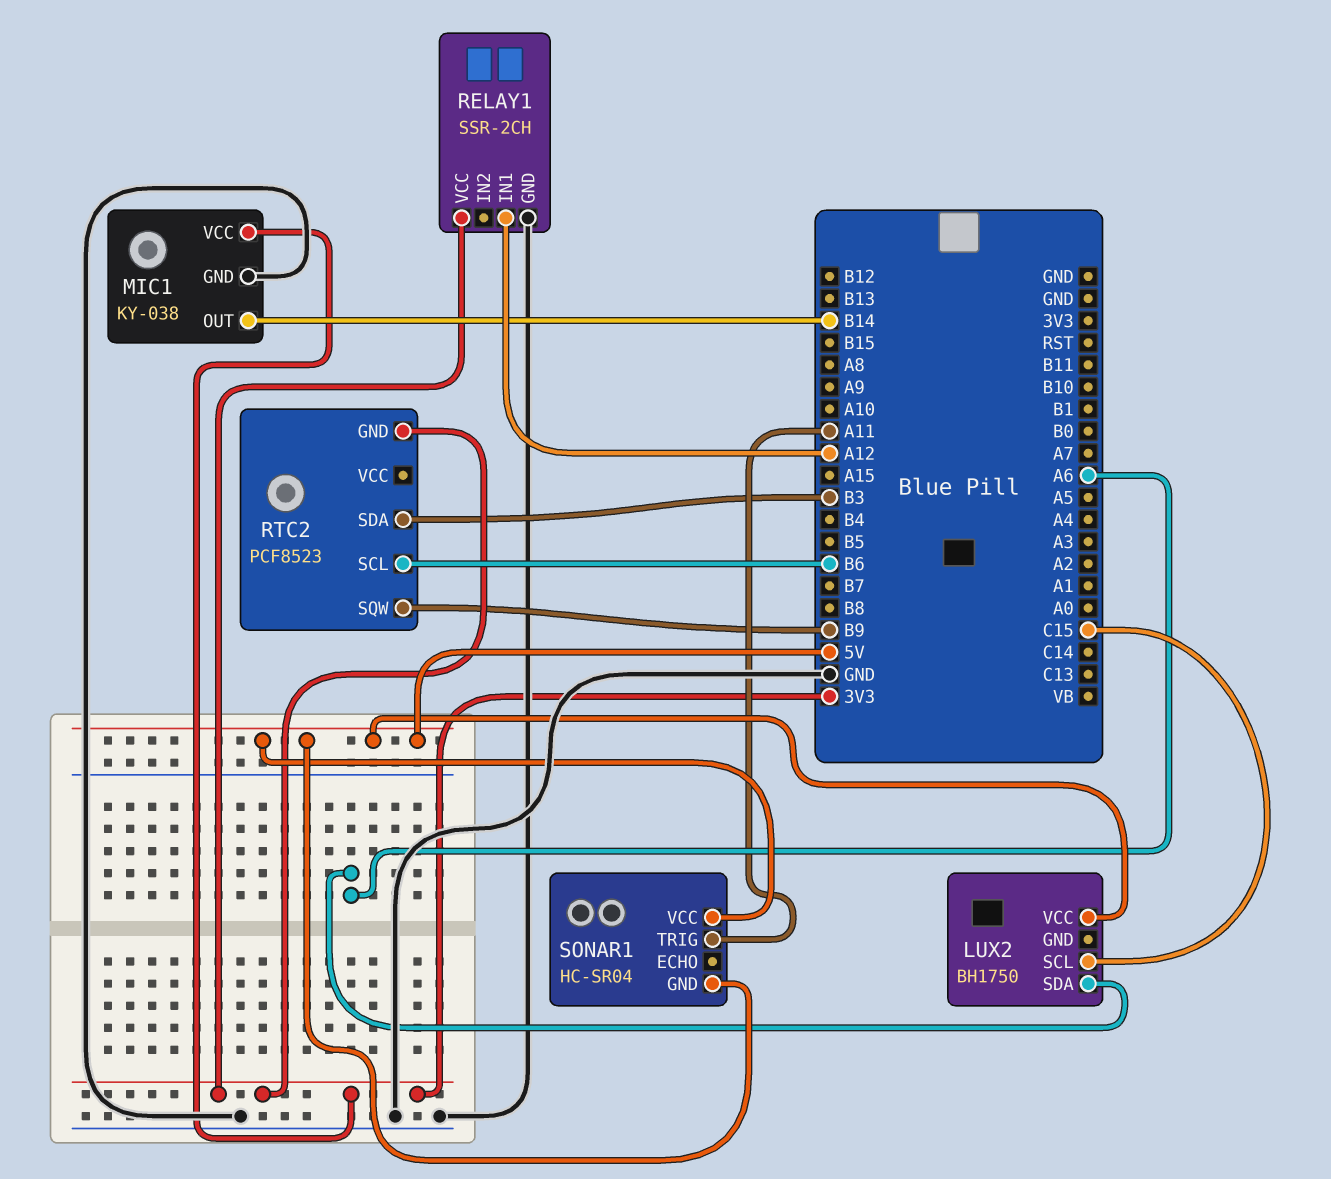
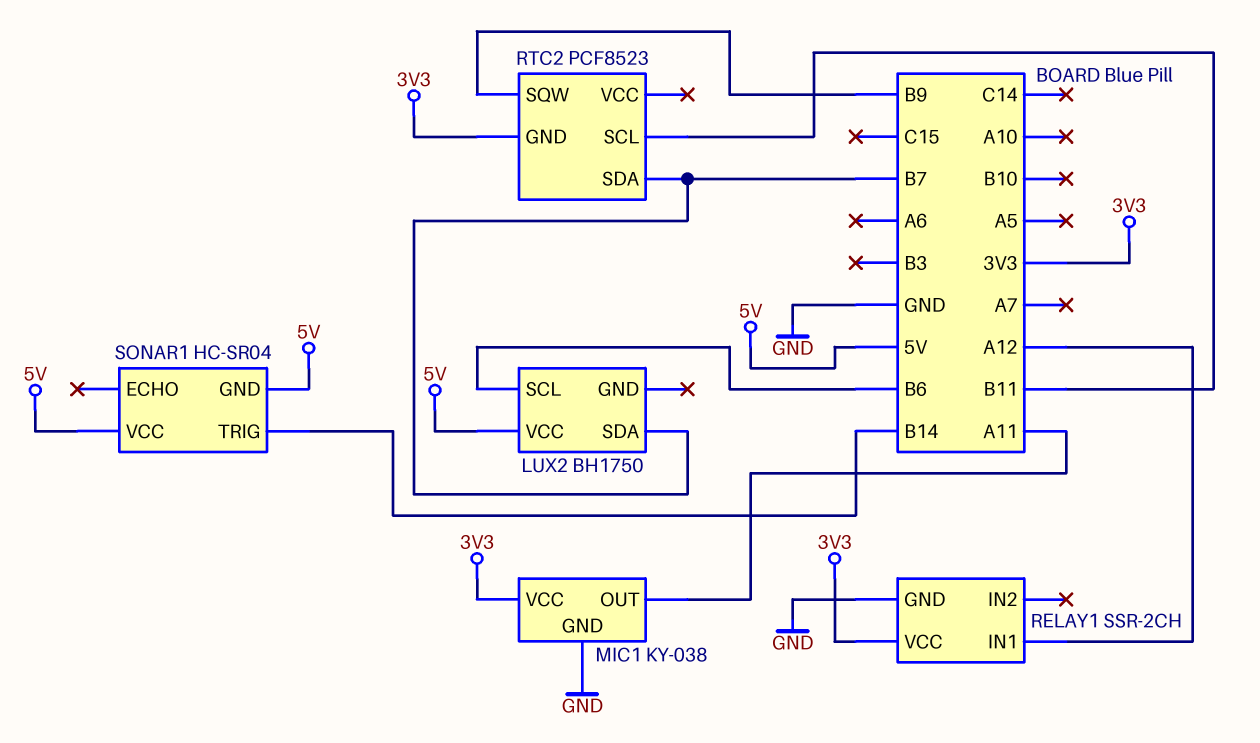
LUX2 pin SCL: C15 -> B6
LUX2 pin SDA: A6 -> B7
MIC1 pin OUT: B14 -> A11
RTC2 pin SCL: B6 -> B11
RTC2 pin SDA: B3 -> B7
SONAR1 pin TRIG: A11 -> B14

